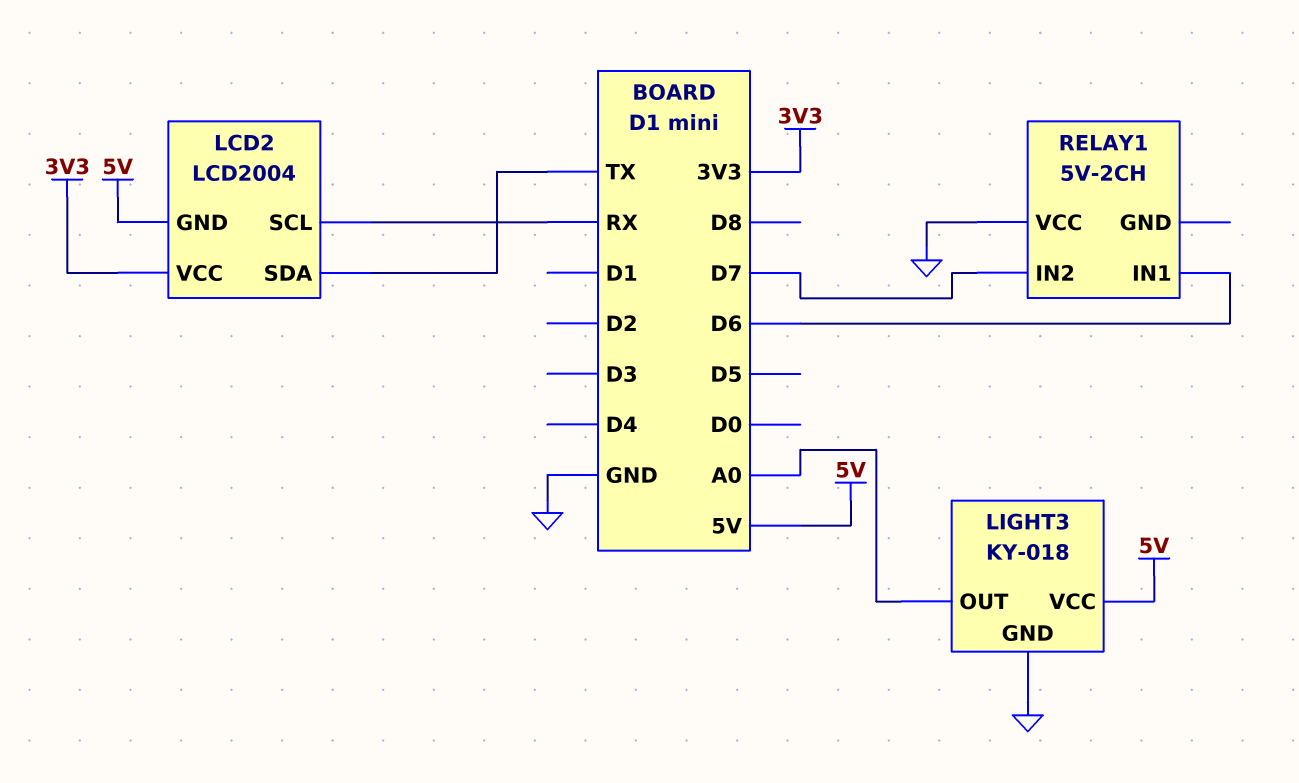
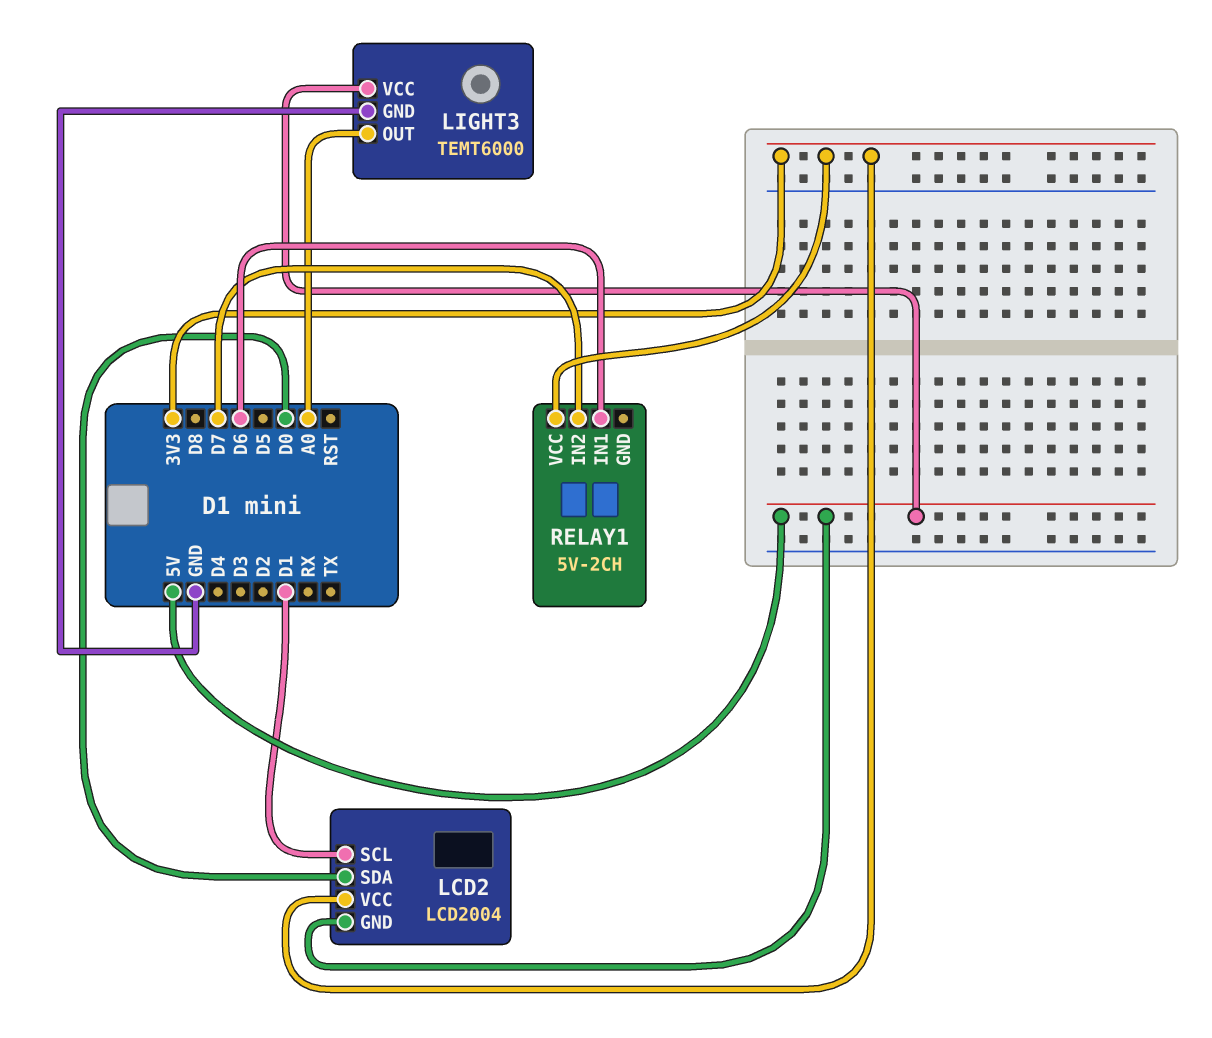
LCD2 pin SCL: RX -> D1
LCD2 pin SDA: TX -> D0
LIGHT3: KY-018 -> TEMT6000
RELAY1 pin VCC: GND -> 3V3

